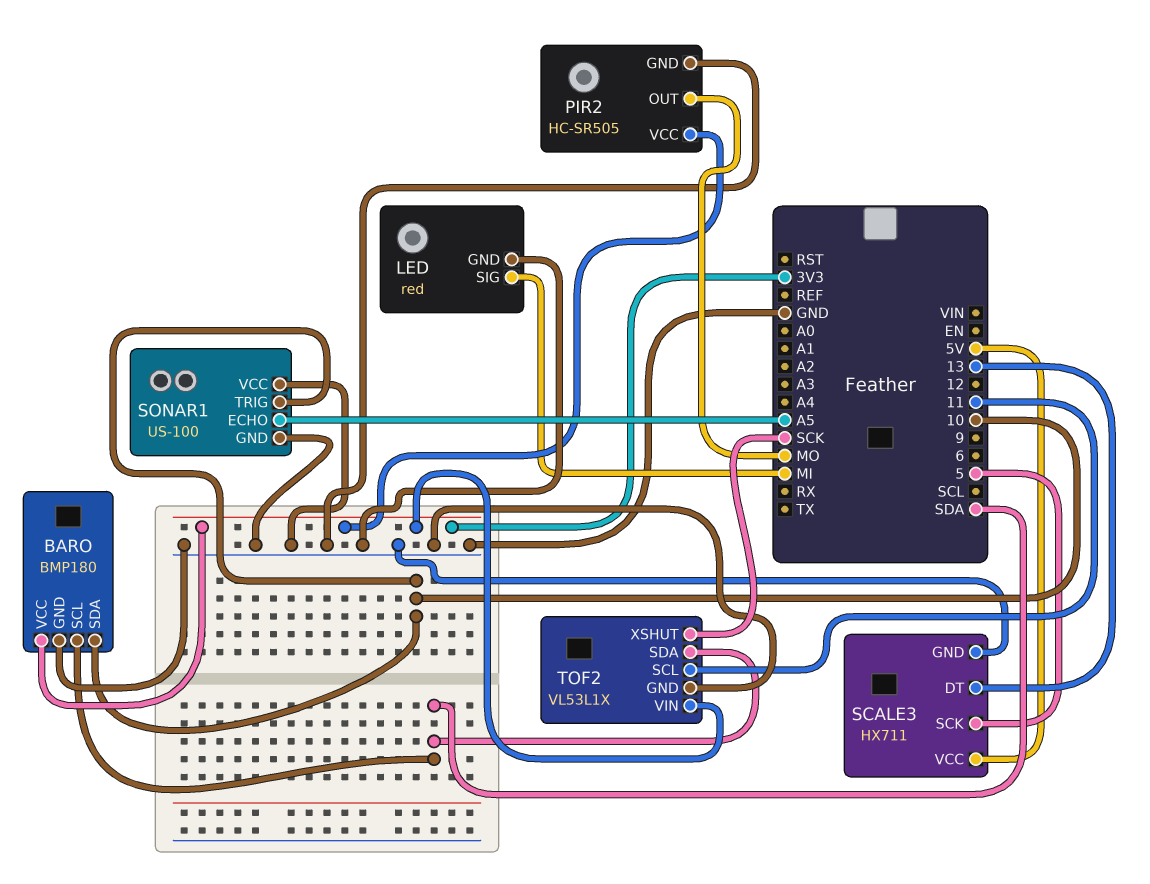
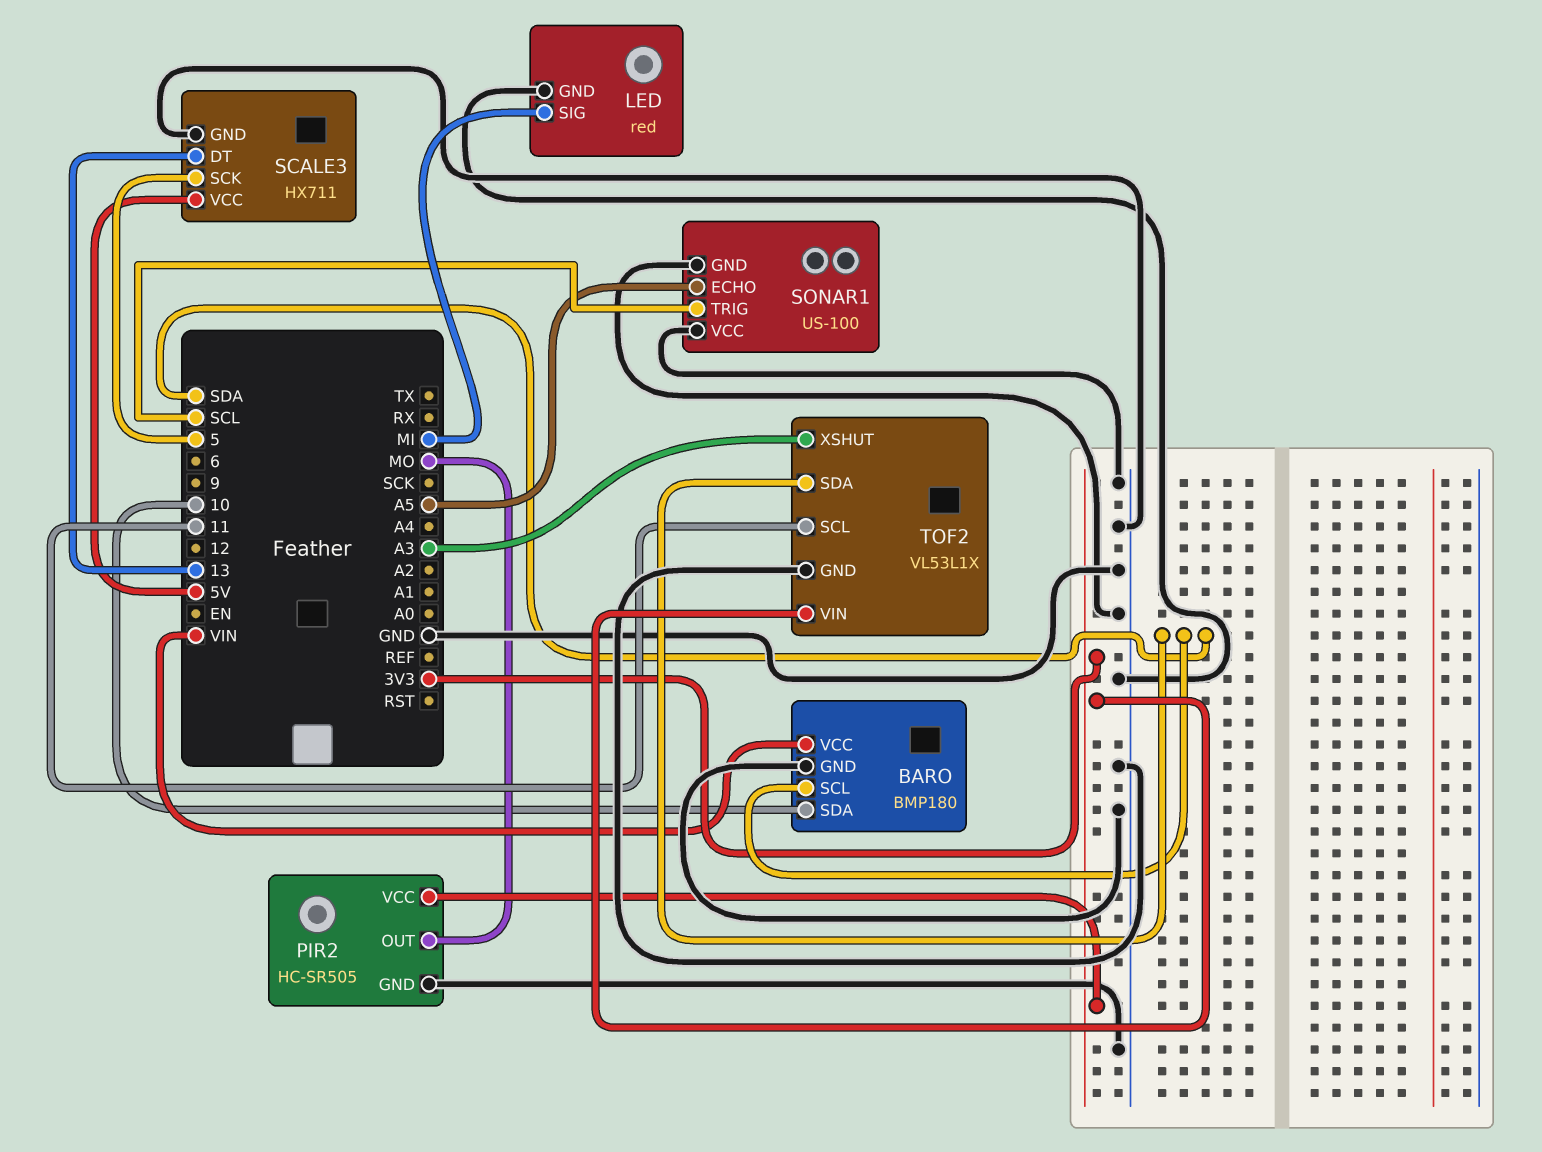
BARO pin VCC: 3V3 -> VIN
SONAR1 pin TRIG: 10 -> SCL
TOF2 pin XSHUT: SCK -> A3

